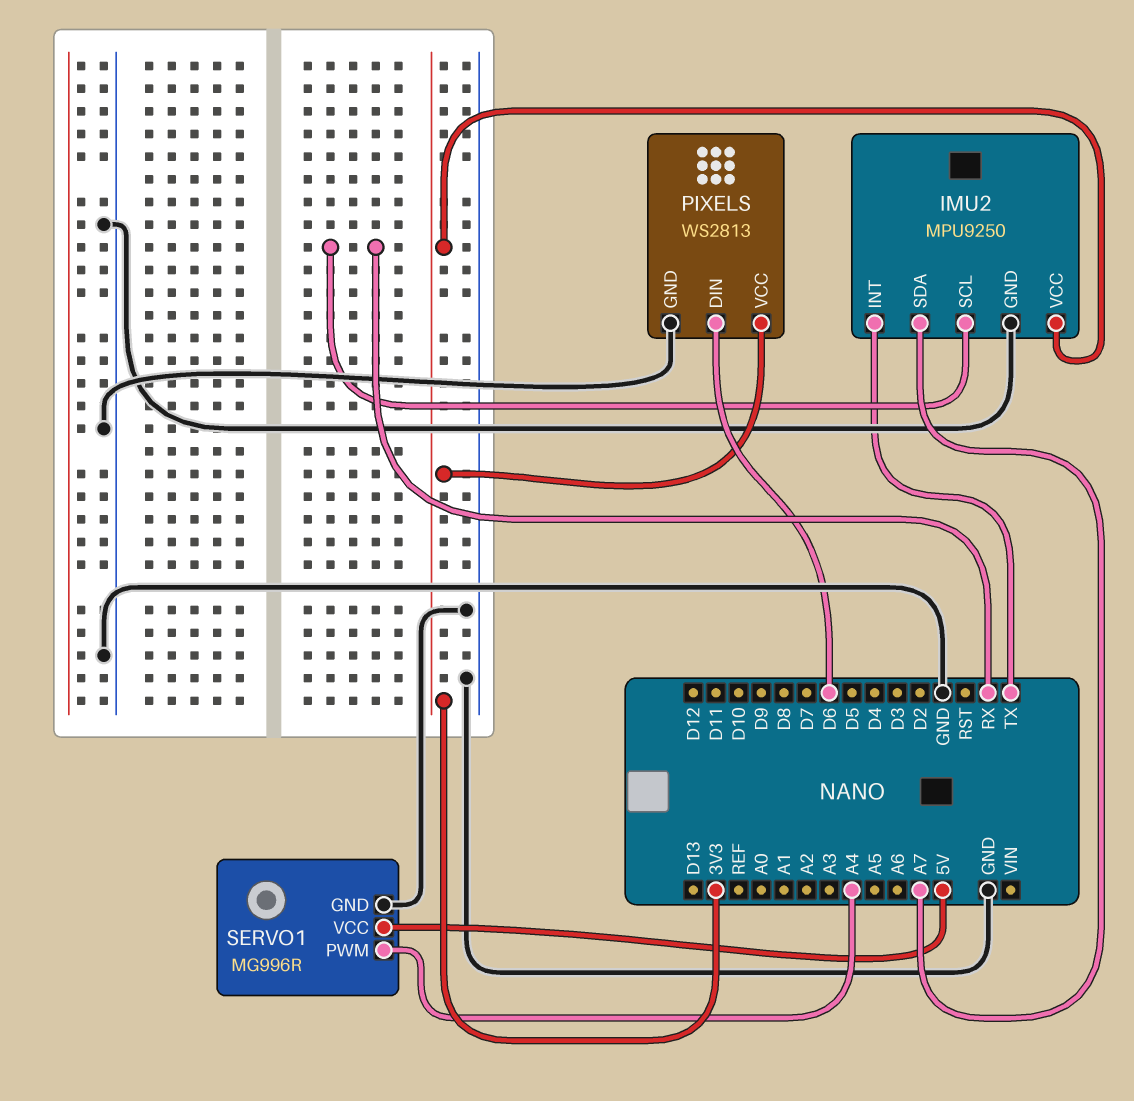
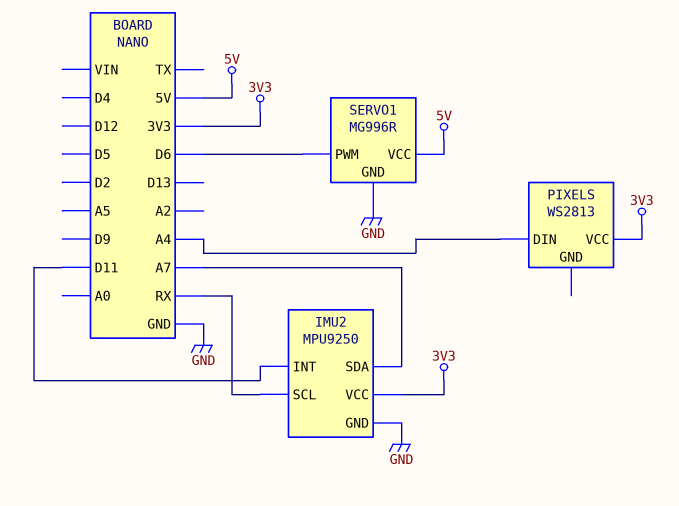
IMU2 pin INT: TX -> D11
PIXELS pin DIN: D6 -> A4
PIXELS pin GND: GND -> none
SERVO1 pin PWM: A4 -> D6

